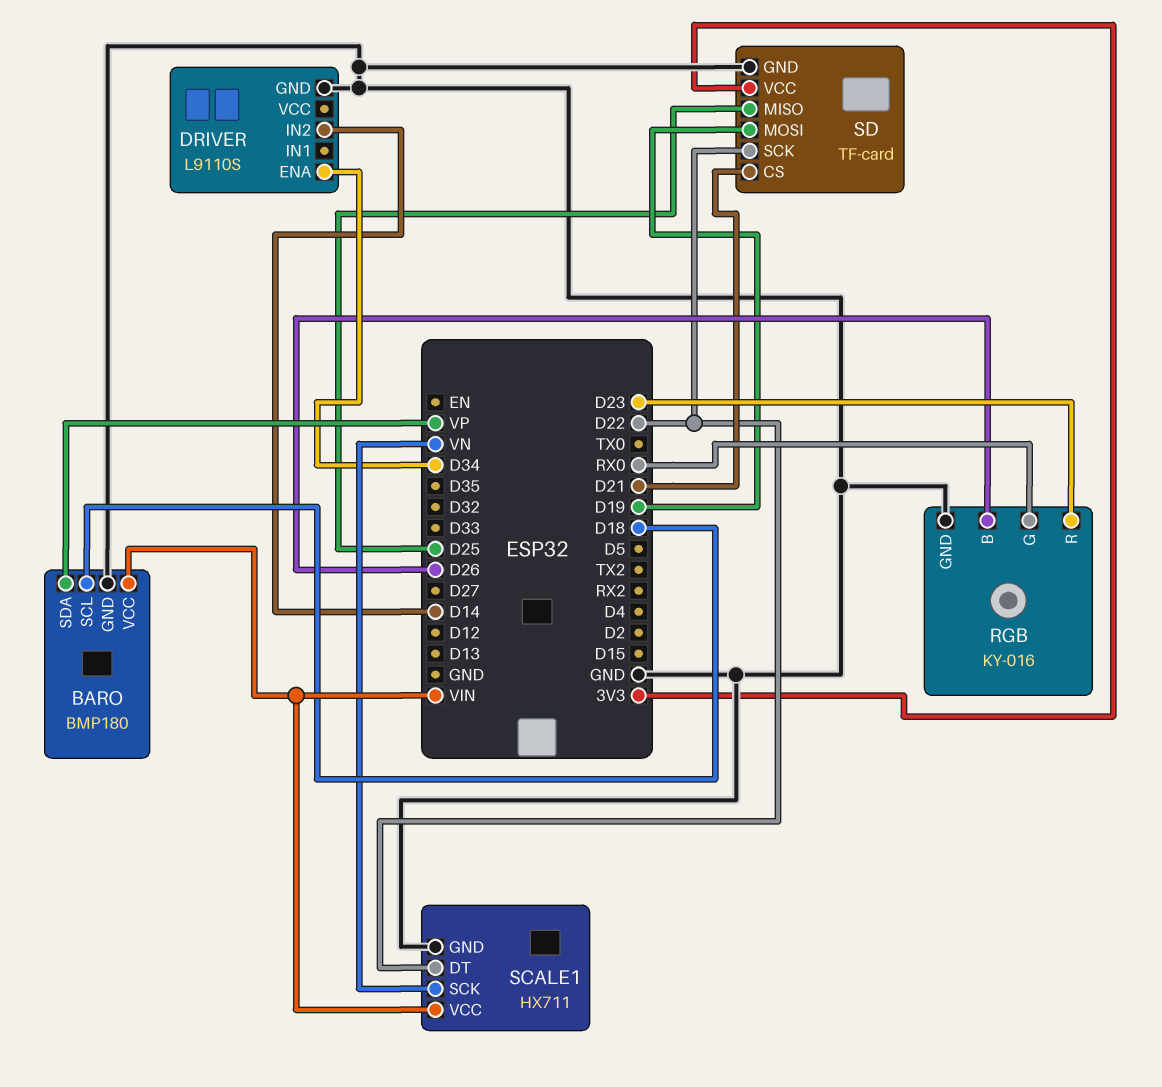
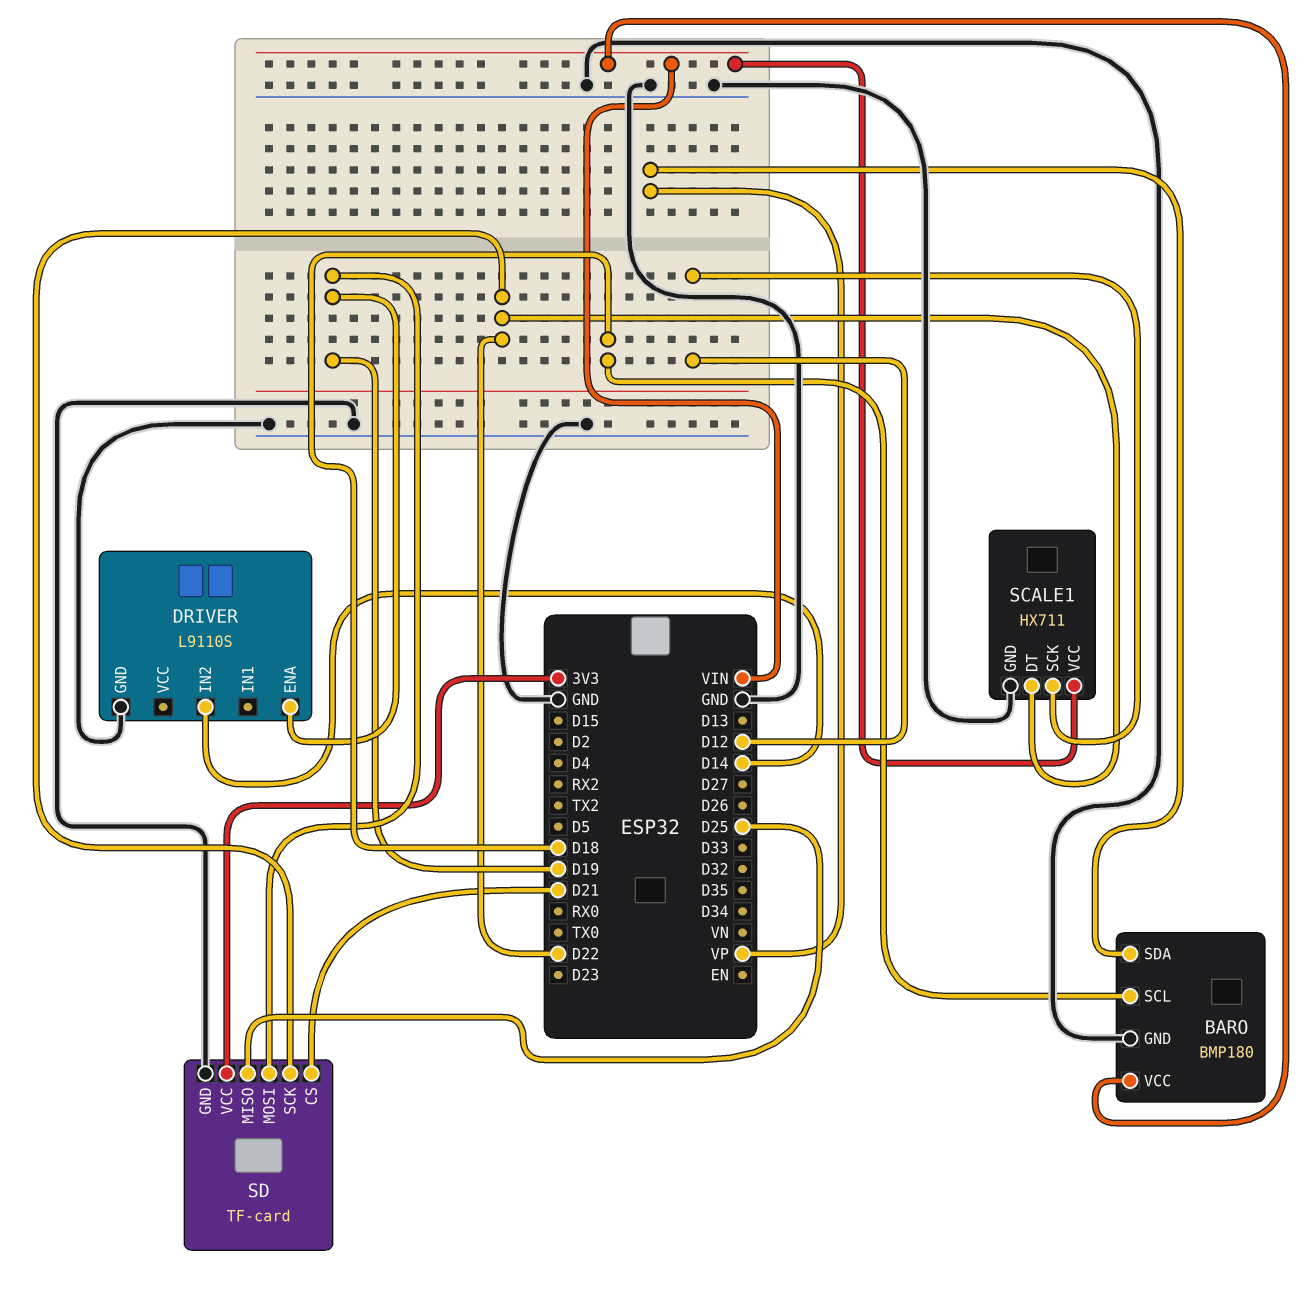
DRIVER pin ENA: D34 -> D19
RGB: KY-016 -> none
RGB pin B: D26 -> none
RGB pin G: RX0 -> none
RGB pin GND: GND -> none
RGB pin R: D23 -> none
SCALE1 pin SCK: VN -> D12

